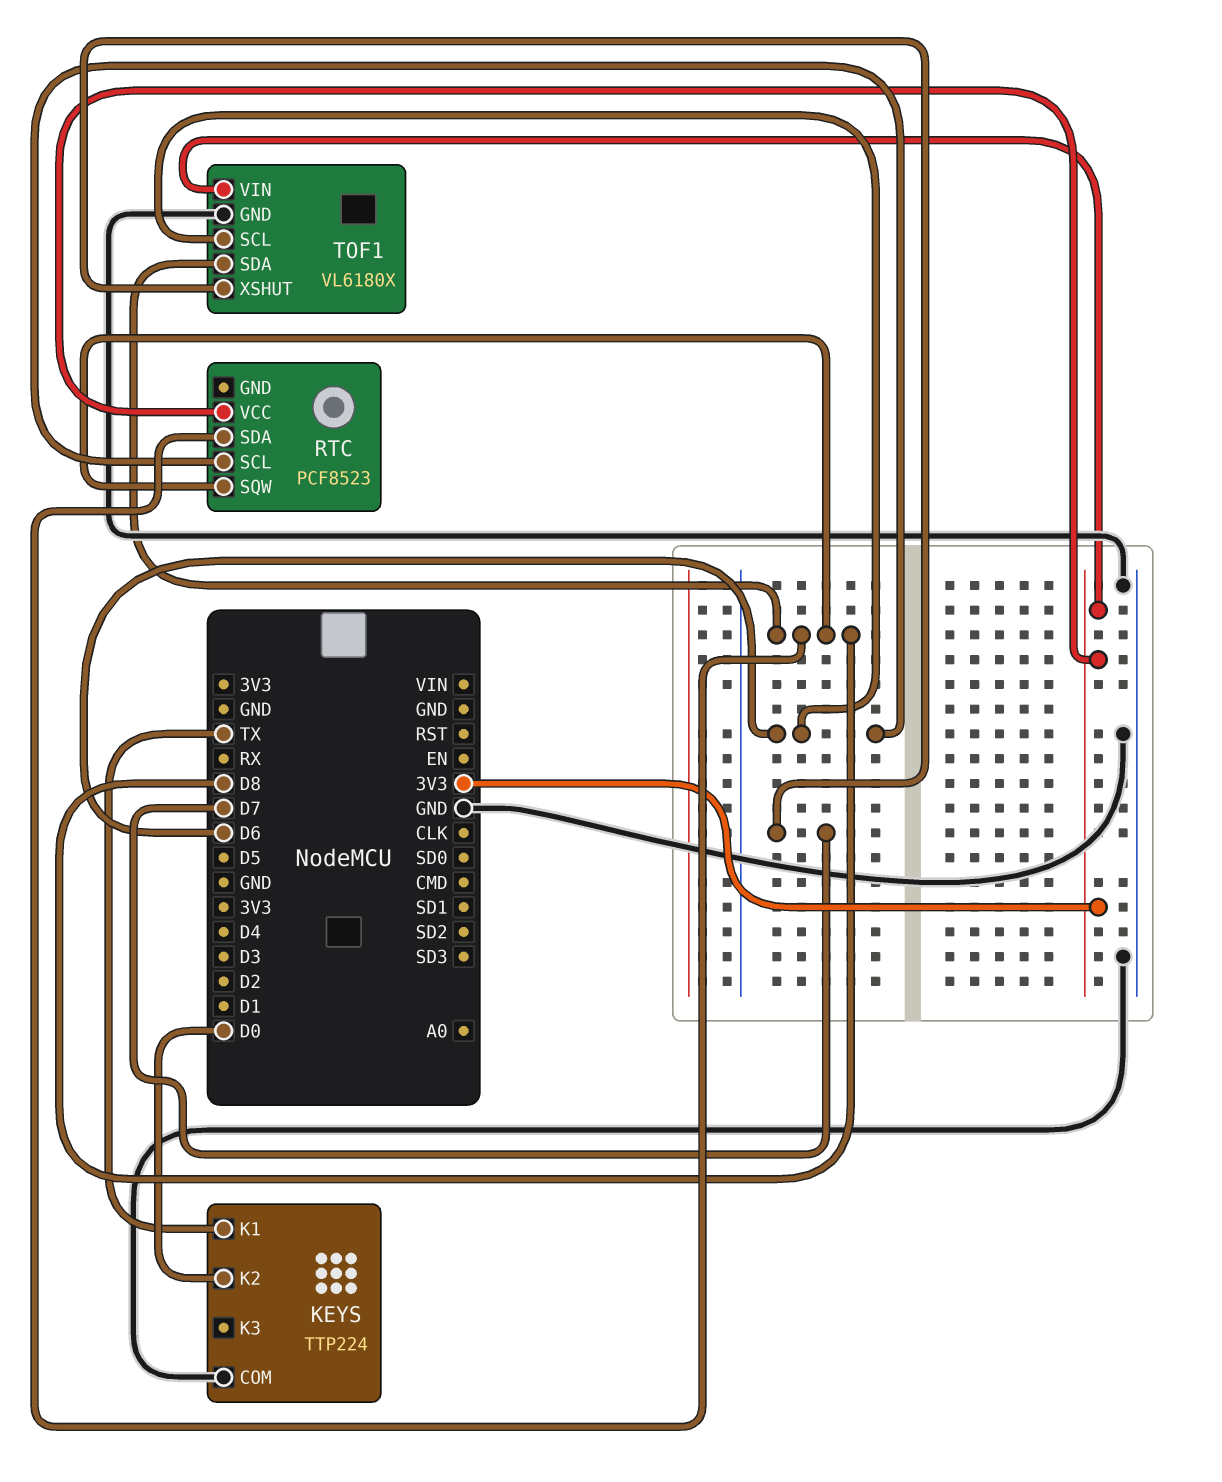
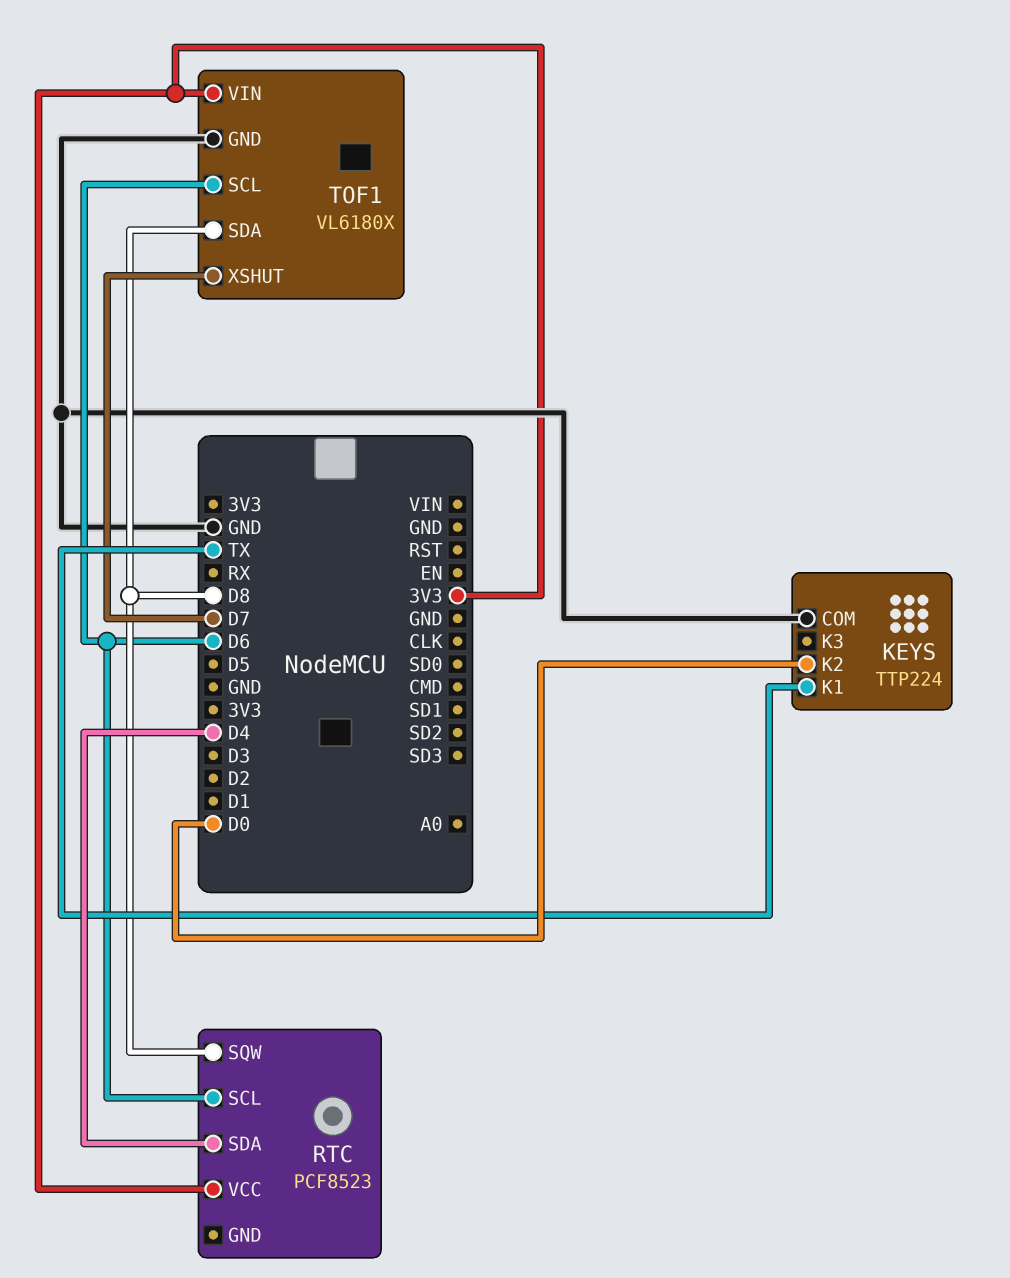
RTC pin SDA: D8 -> D4

